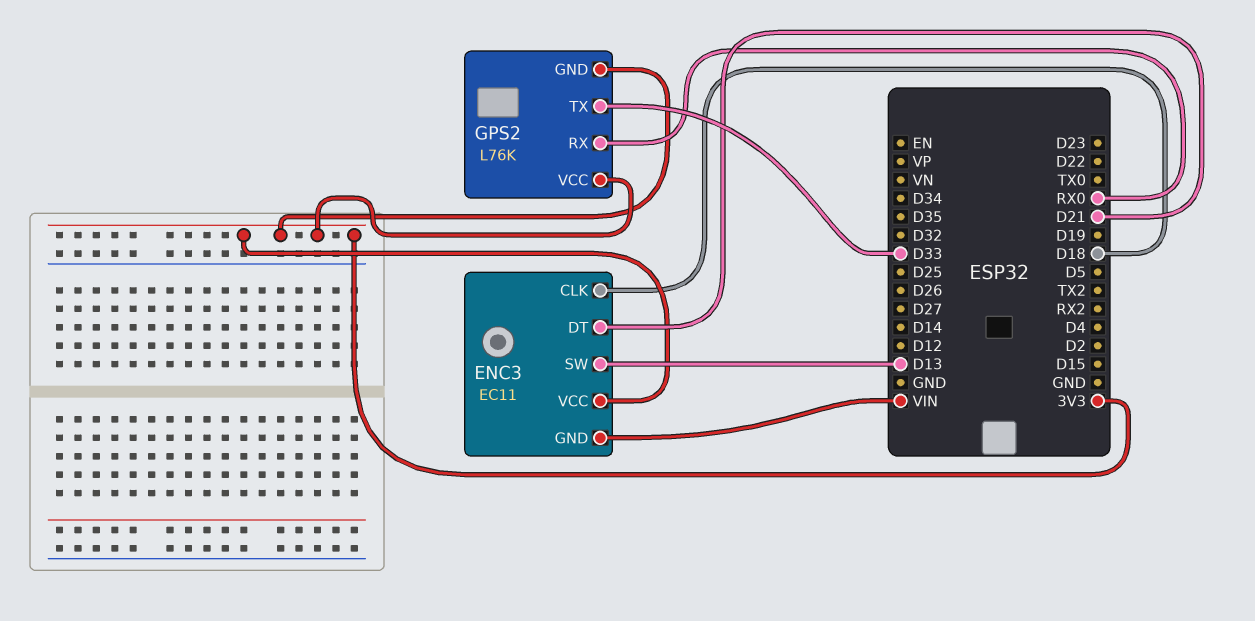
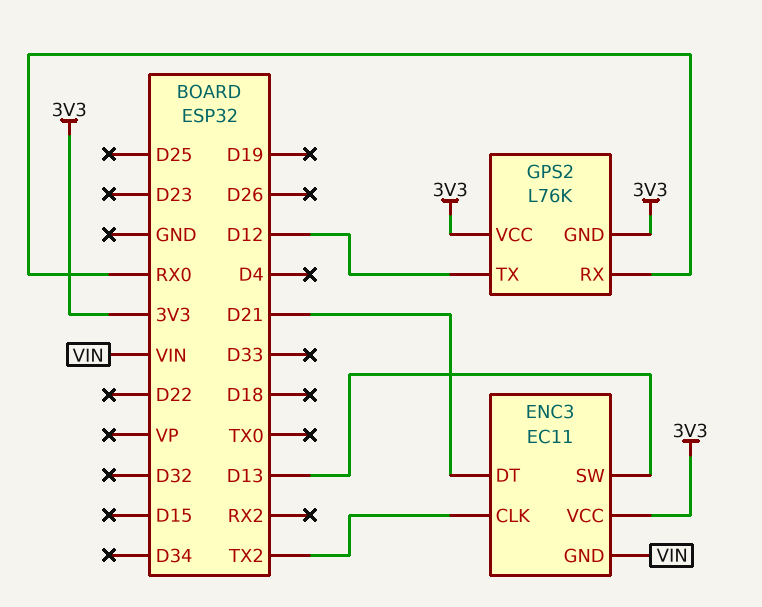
ENC3 pin CLK: D18 -> TX2
GPS2 pin TX: D33 -> D12

